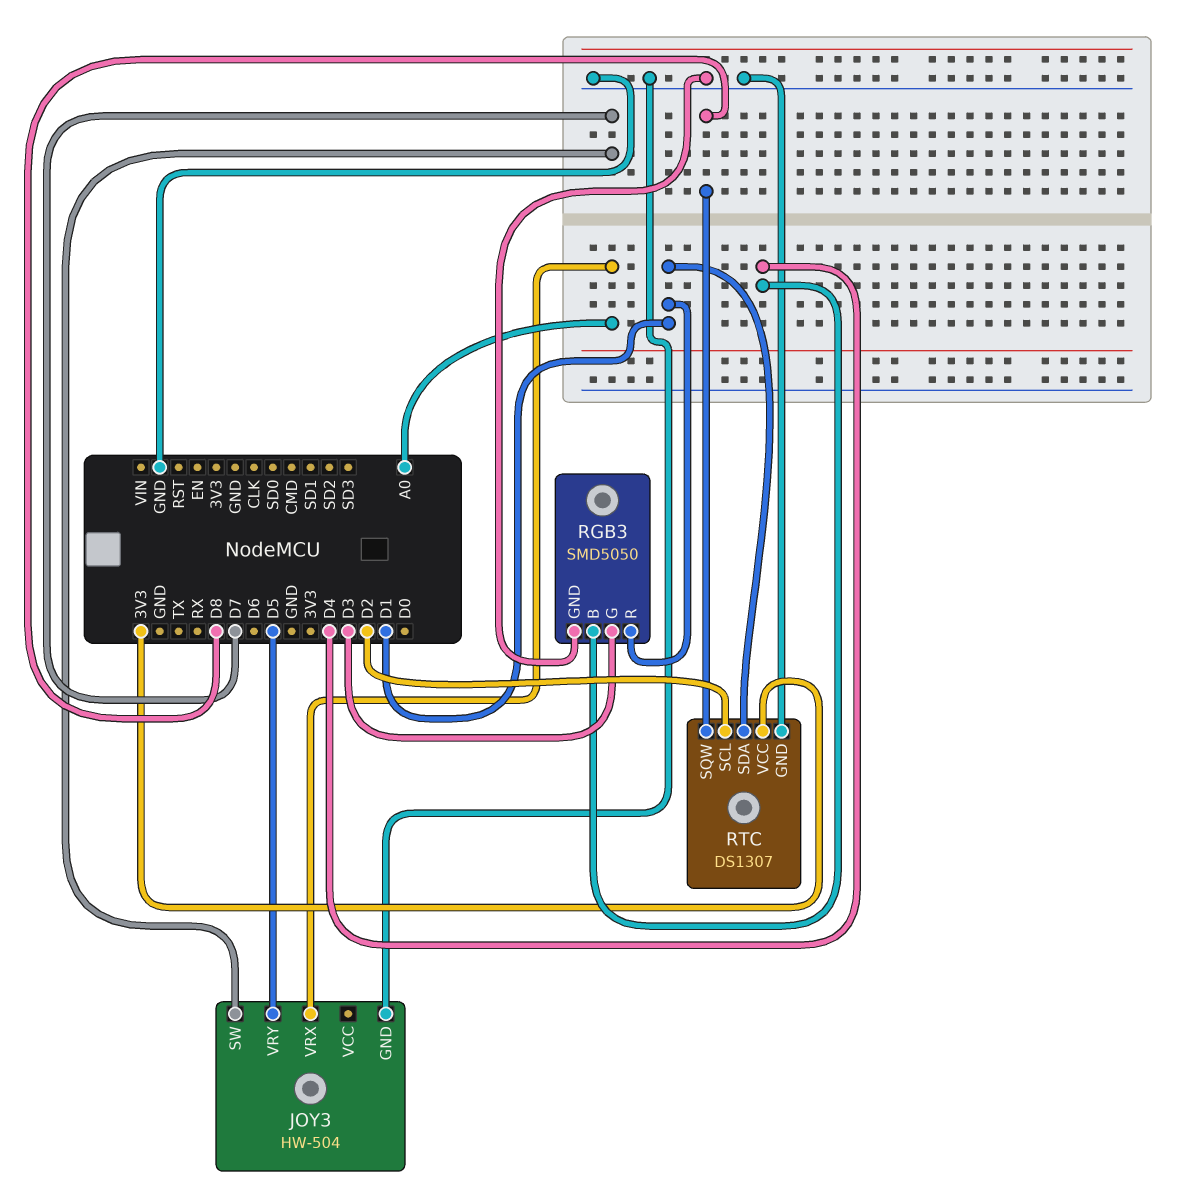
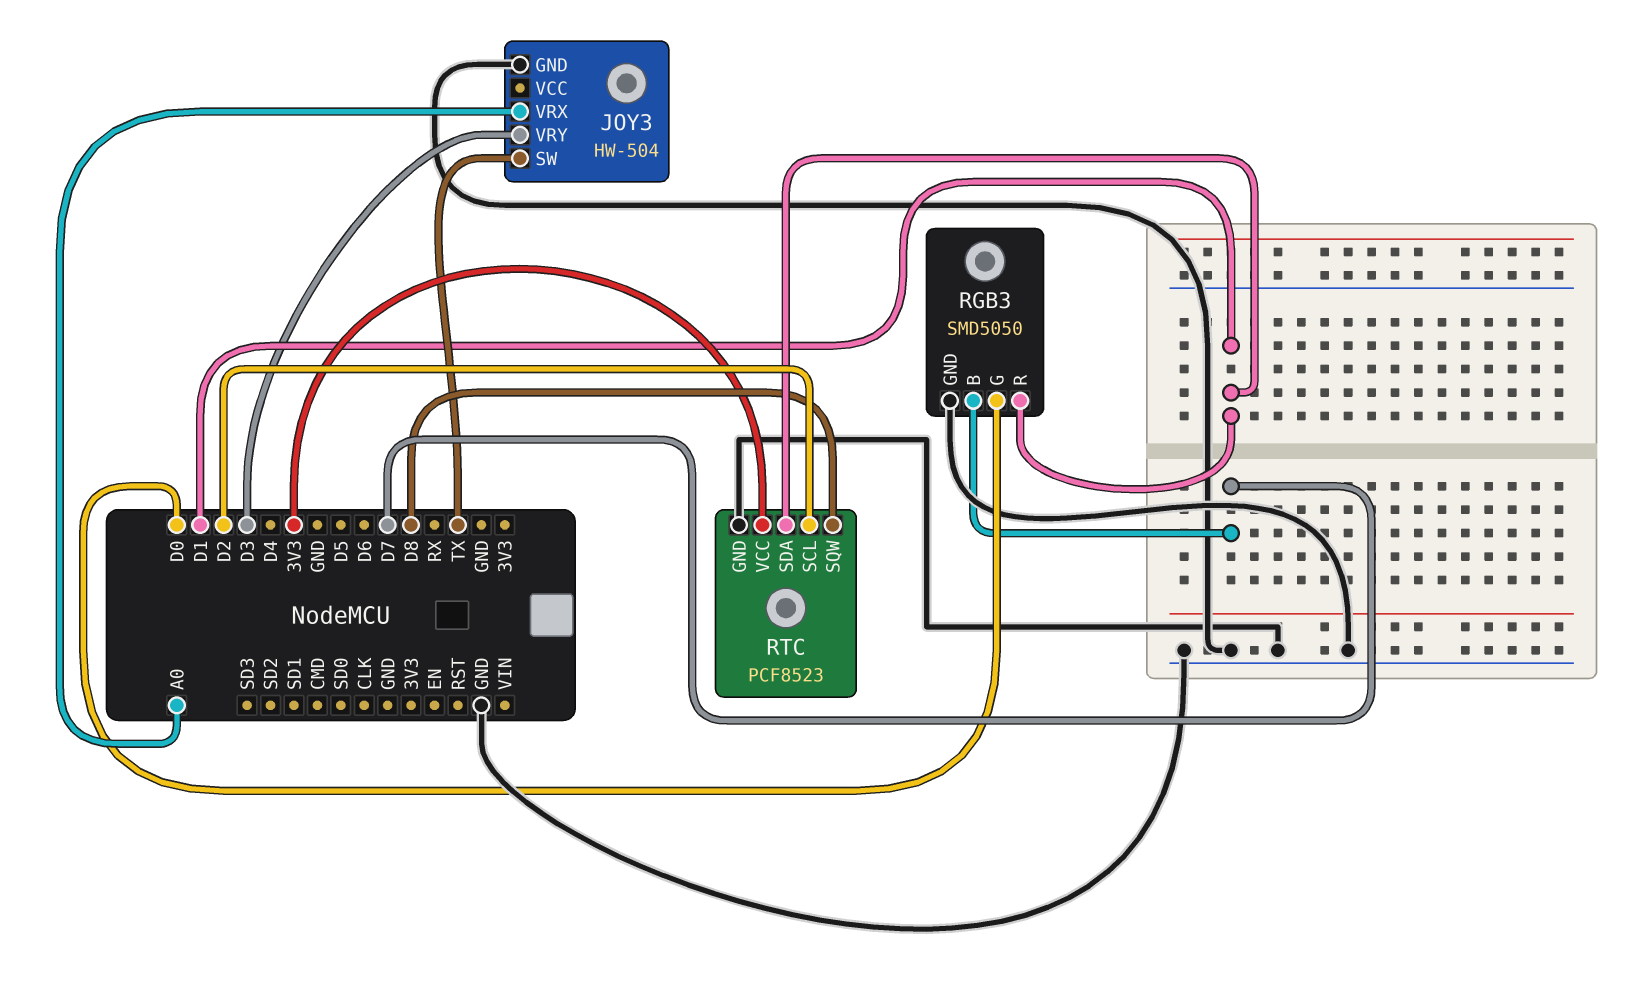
JOY3 pin SW: D7 -> TX
JOY3 pin VRY: D5 -> D3
RGB3 pin B: D4 -> D7
RGB3 pin G: D3 -> D0
RTC: DS1307 -> PCF8523

